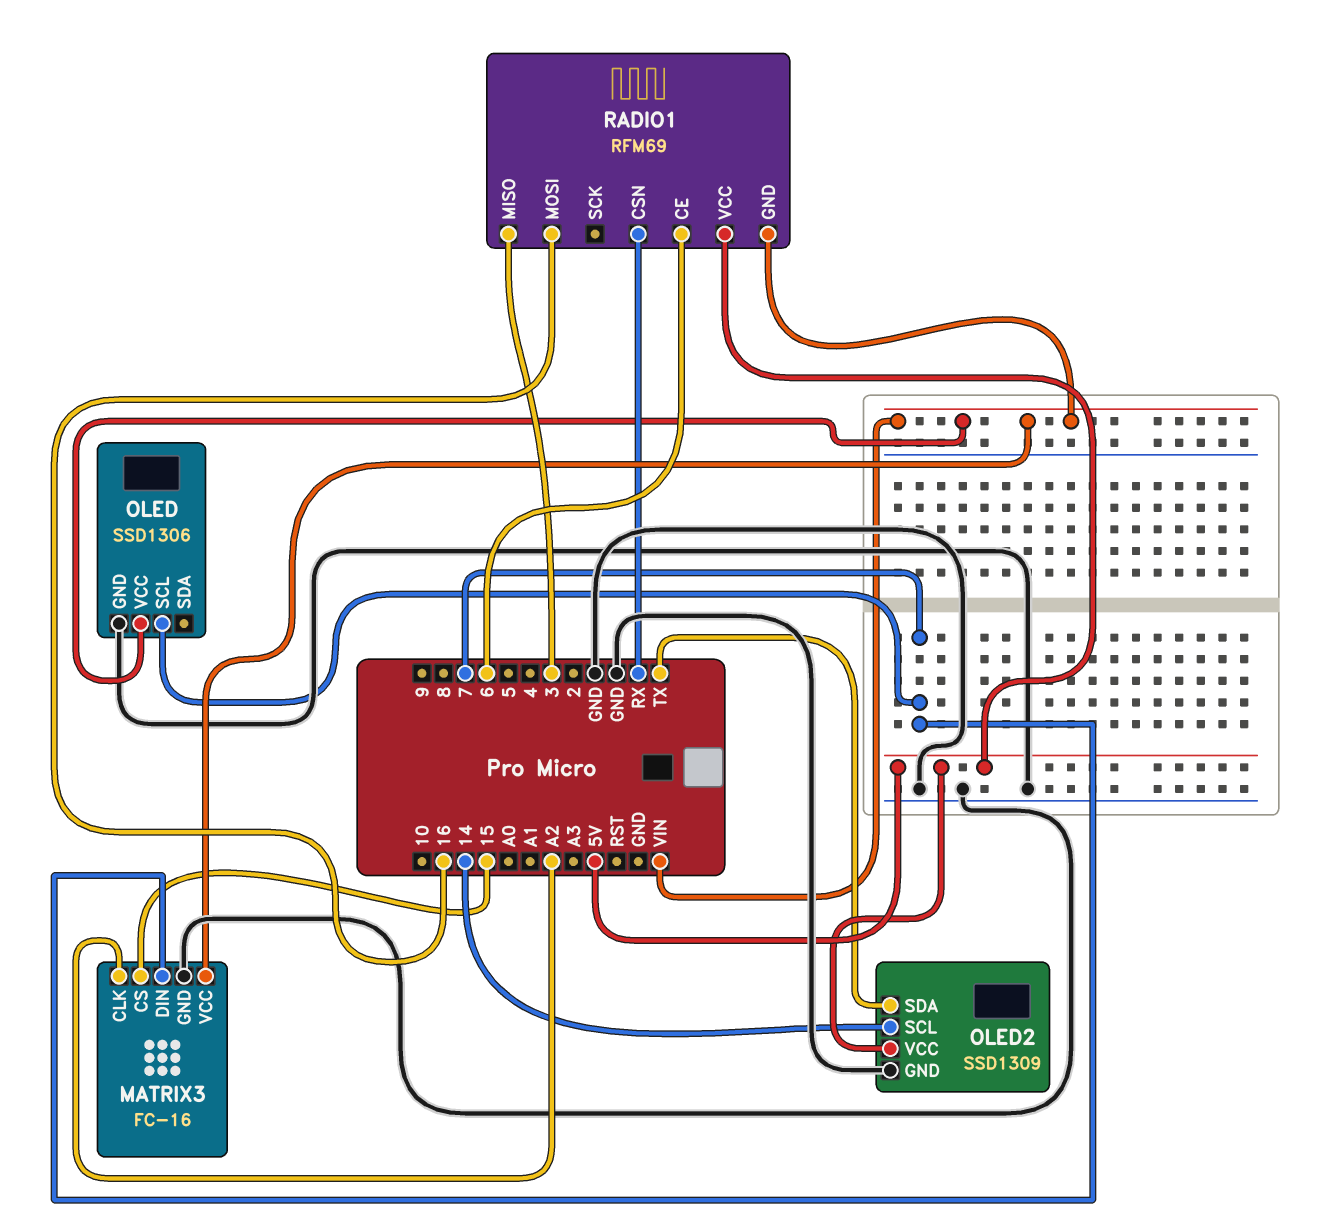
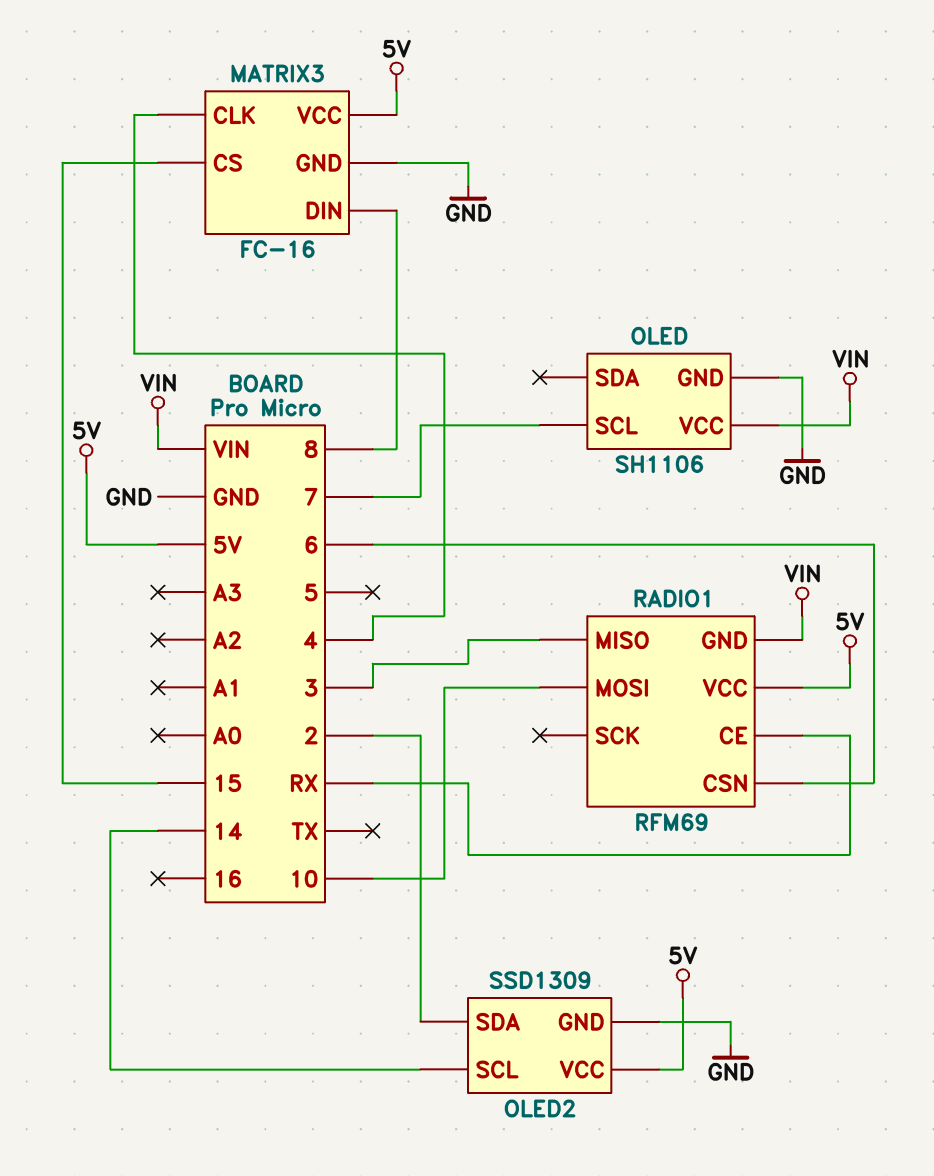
MATRIX3 pin CLK: A2 -> 4
MATRIX3 pin DIN: 7 -> 8
MATRIX3 pin VCC: VIN -> 5V
OLED: SSD1306 -> SH1106
OLED2 pin SDA: TX -> 2
RADIO1 pin CE: 6 -> RX
RADIO1 pin CSN: RX -> 6
RADIO1 pin MOSI: 16 -> 10

